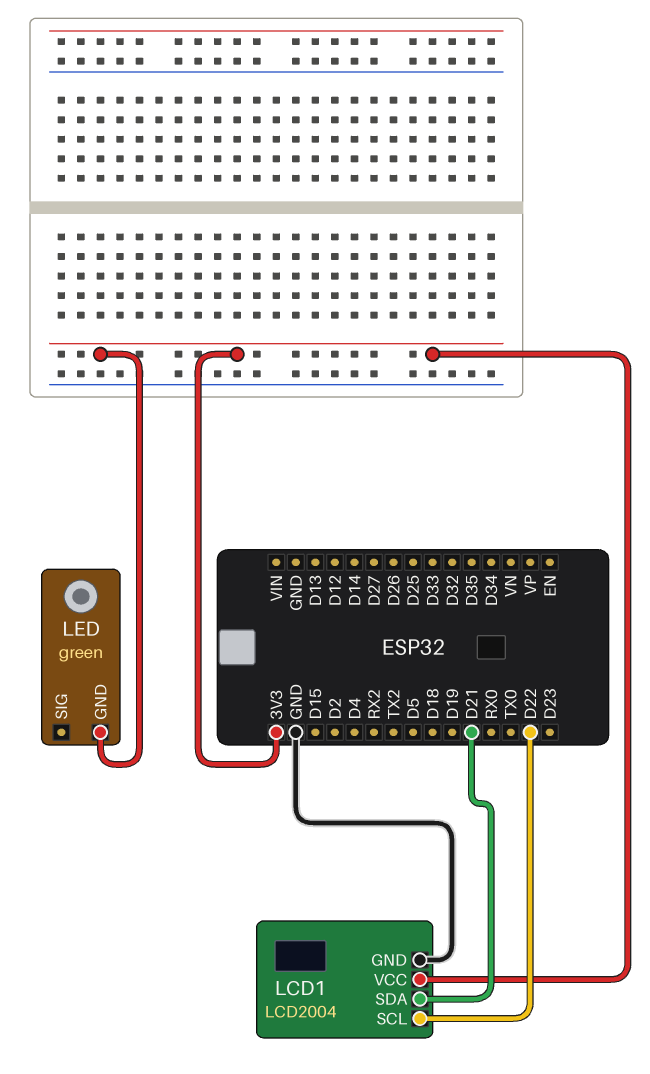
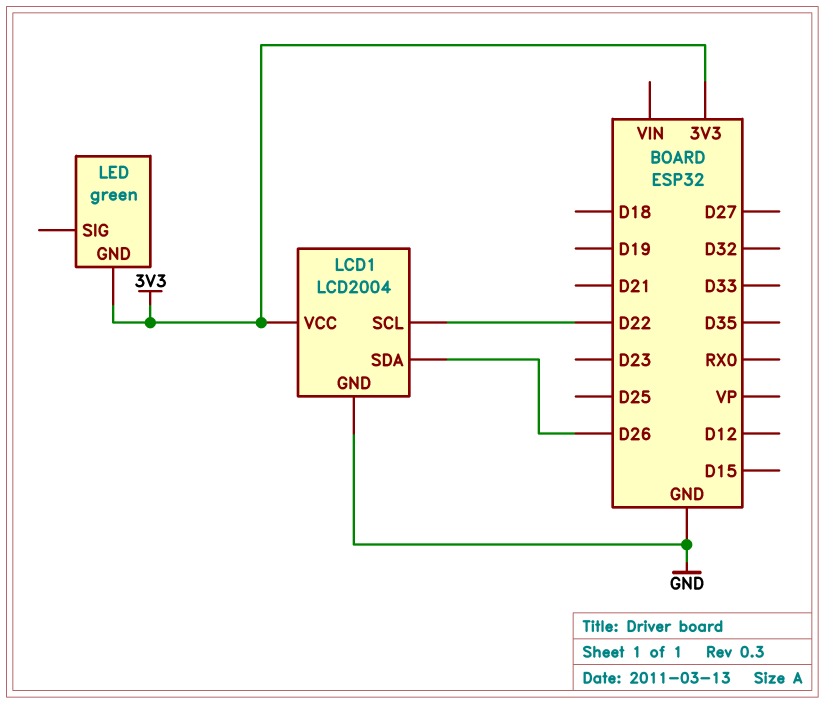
LCD1 pin SDA: D21 -> D26

